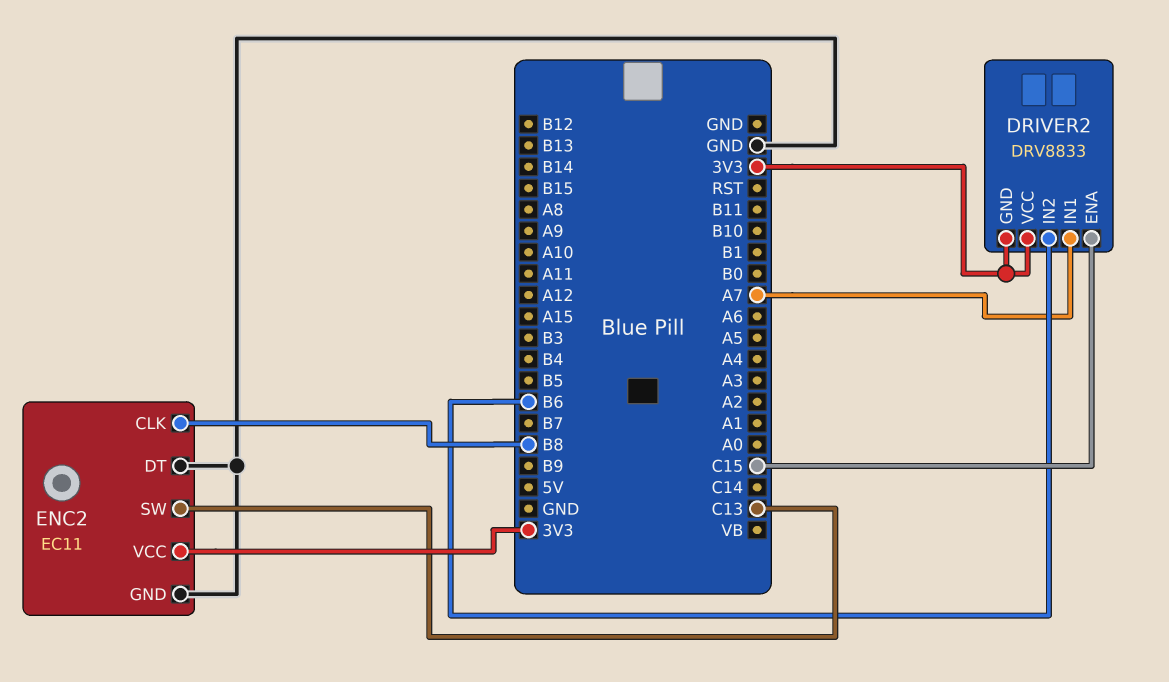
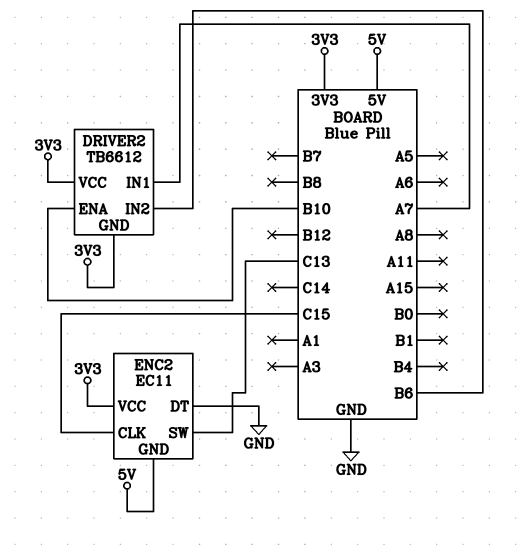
DRIVER2: DRV8833 -> TB6612
DRIVER2 pin ENA: C15 -> B10
ENC2 pin CLK: B8 -> C15
ENC2 pin GND: GND -> 5V

